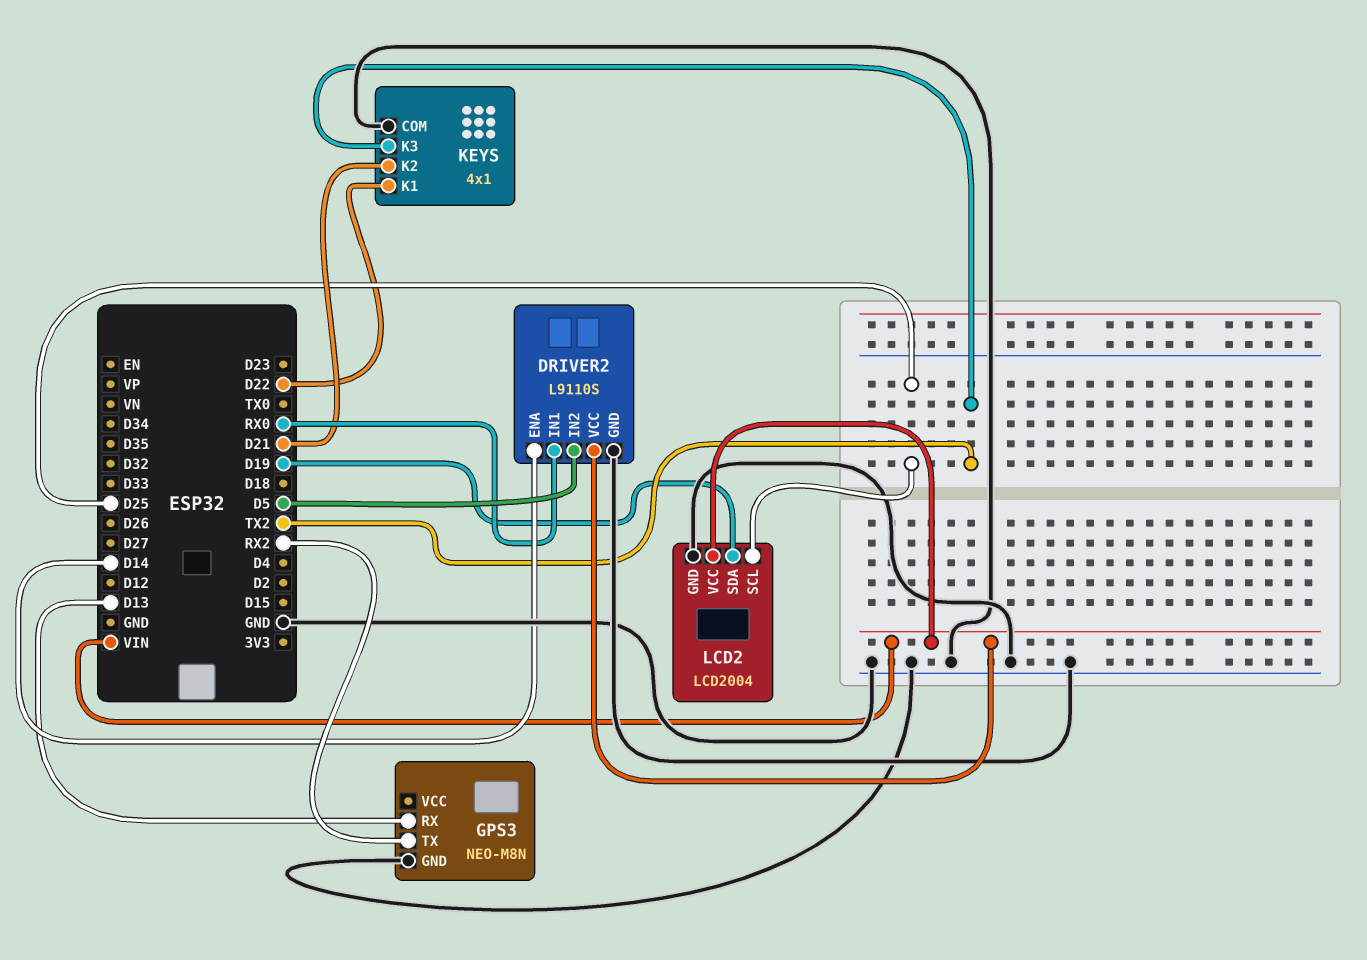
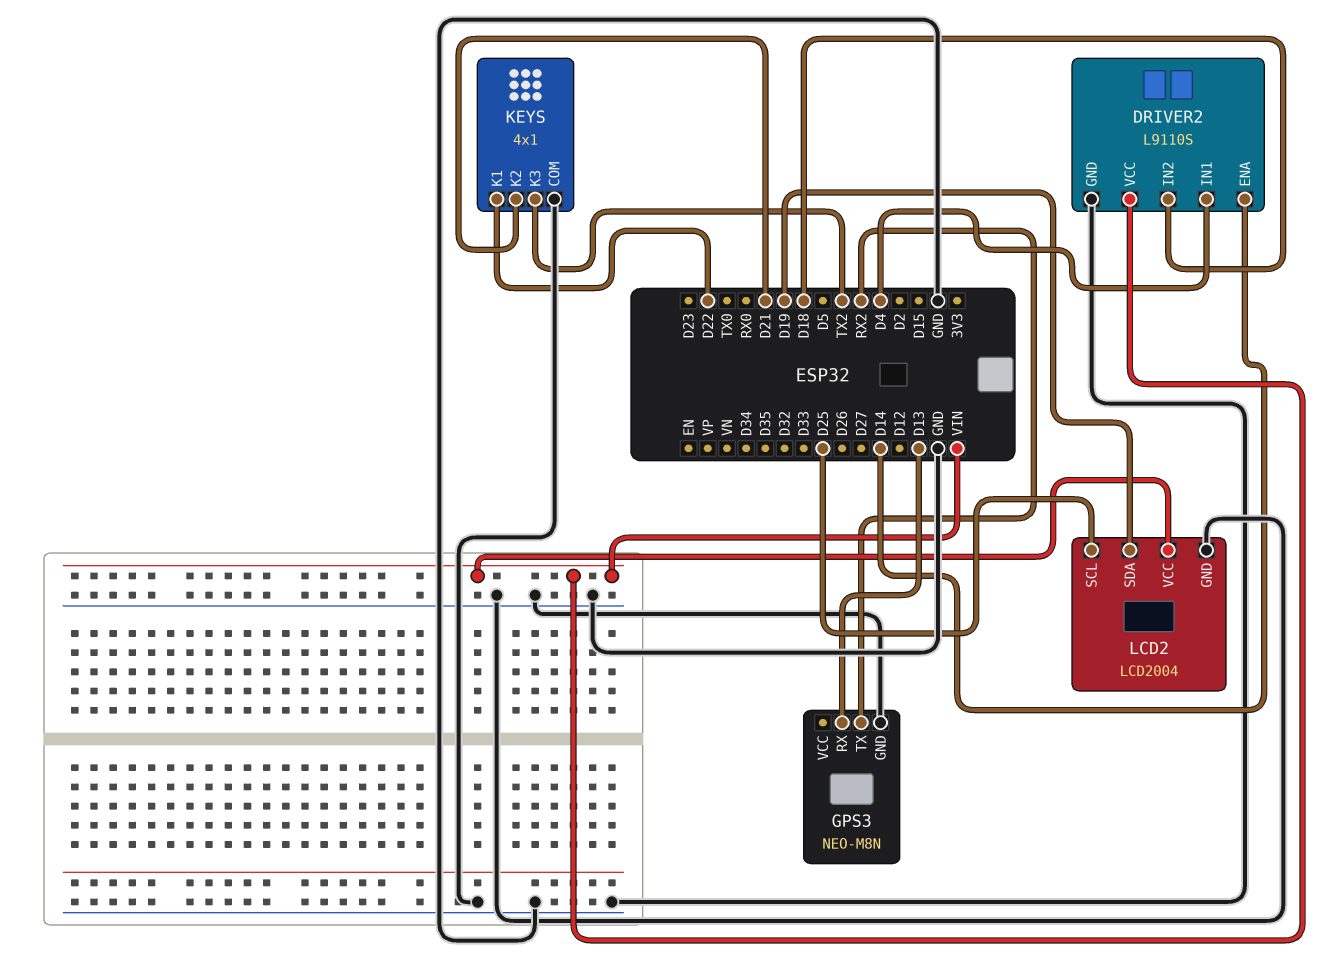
DRIVER2 pin IN1: RX0 -> D4
DRIVER2 pin IN2: D5 -> D18

